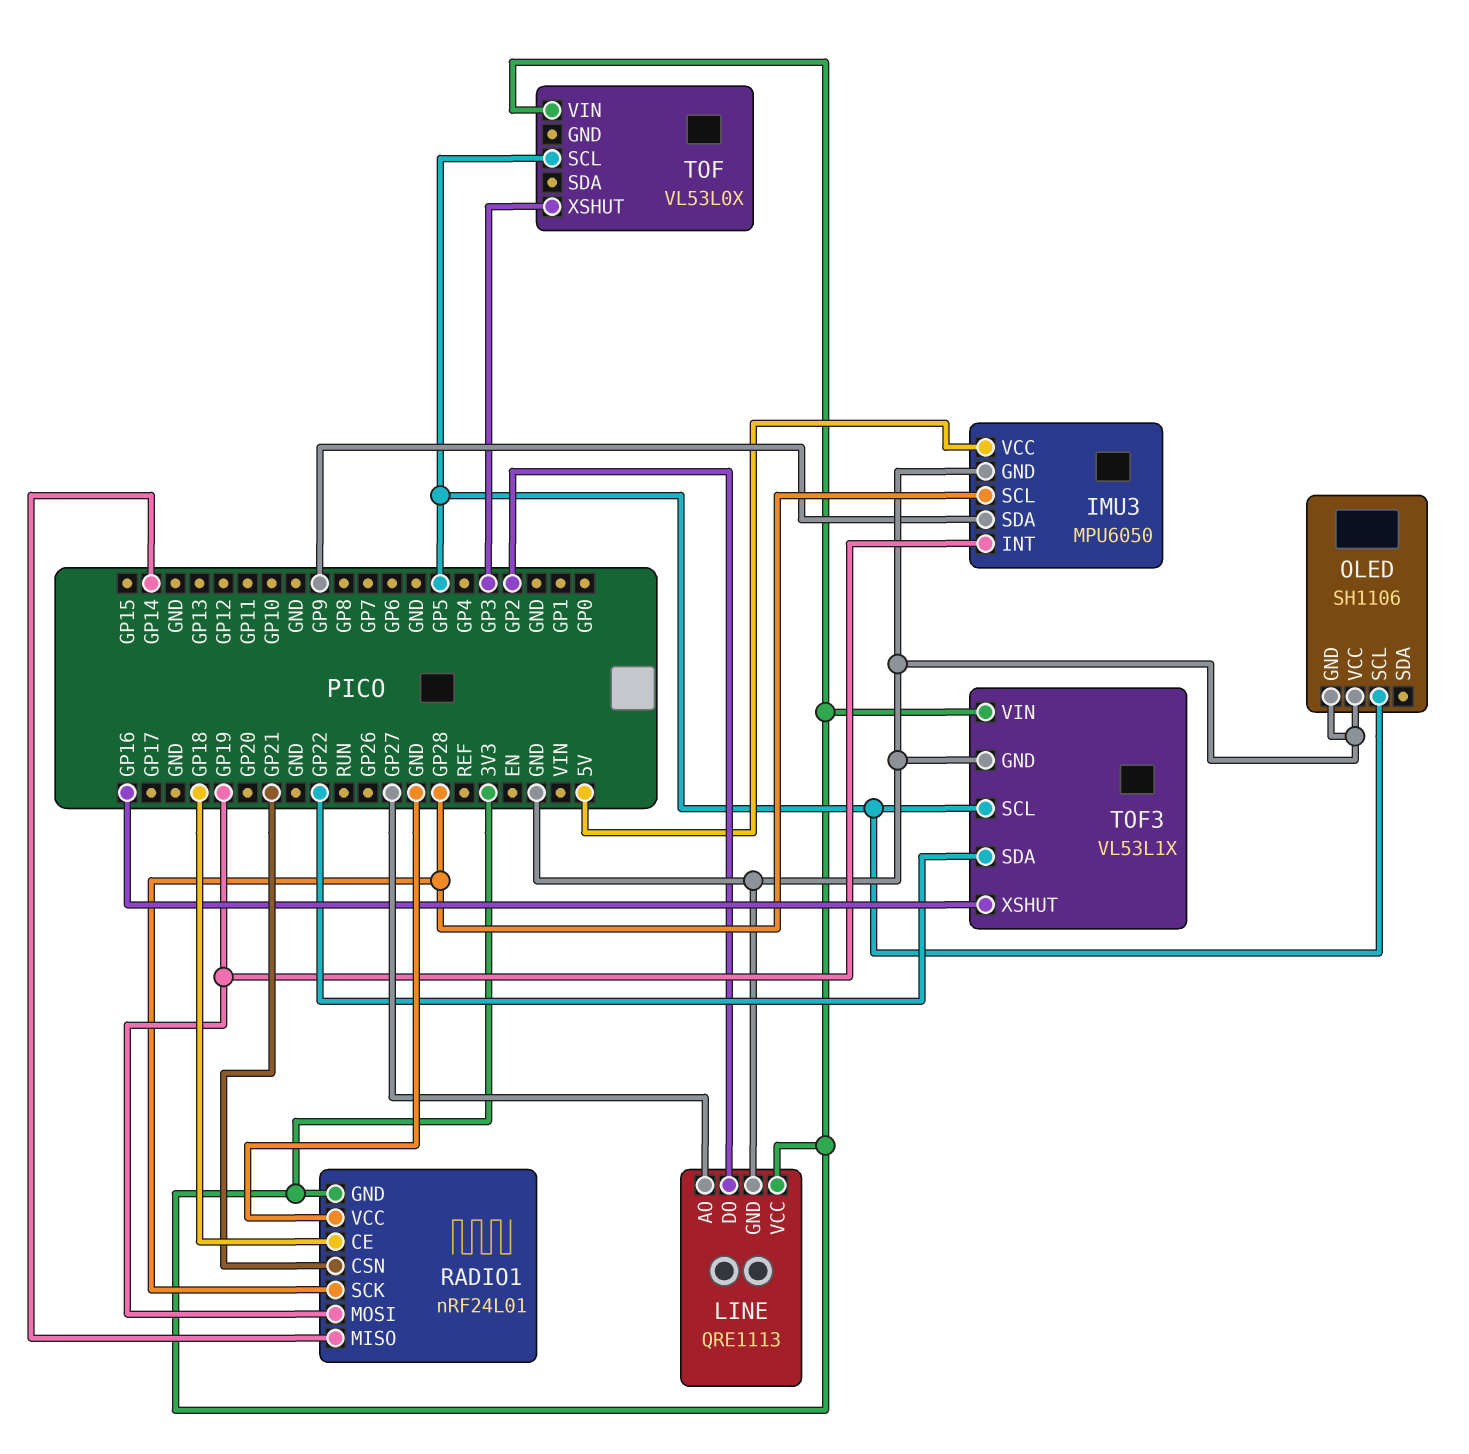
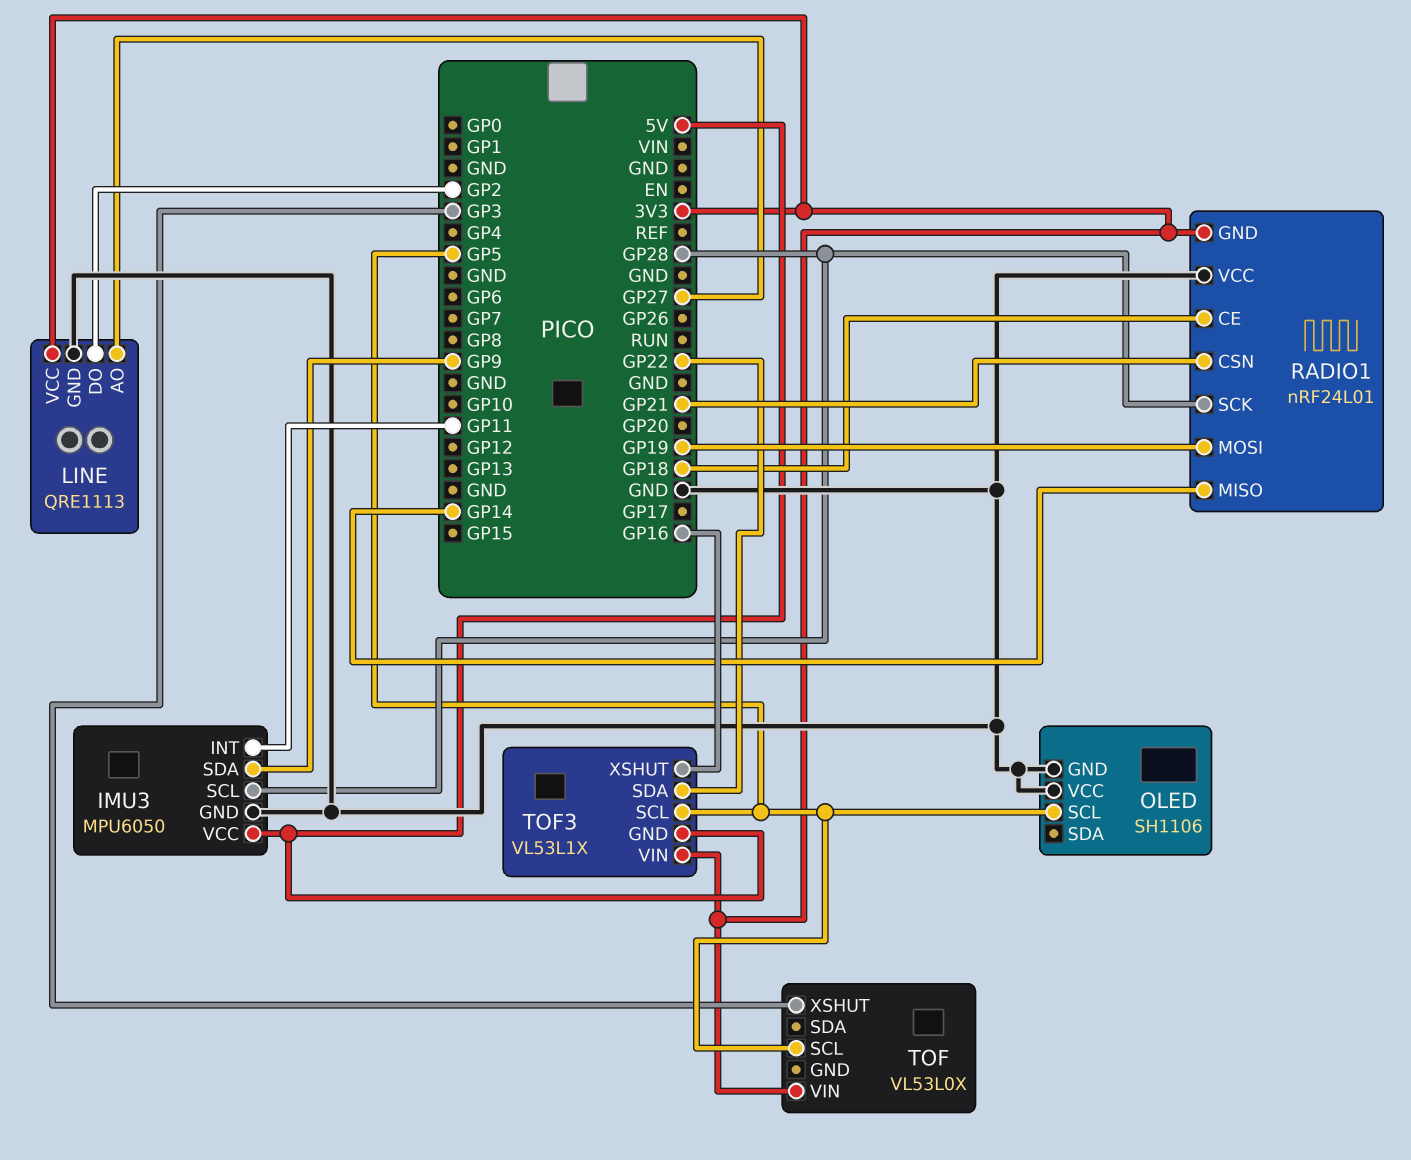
IMU3 pin INT: GP19 -> GP11
TOF3 pin GND: GND -> 5V

